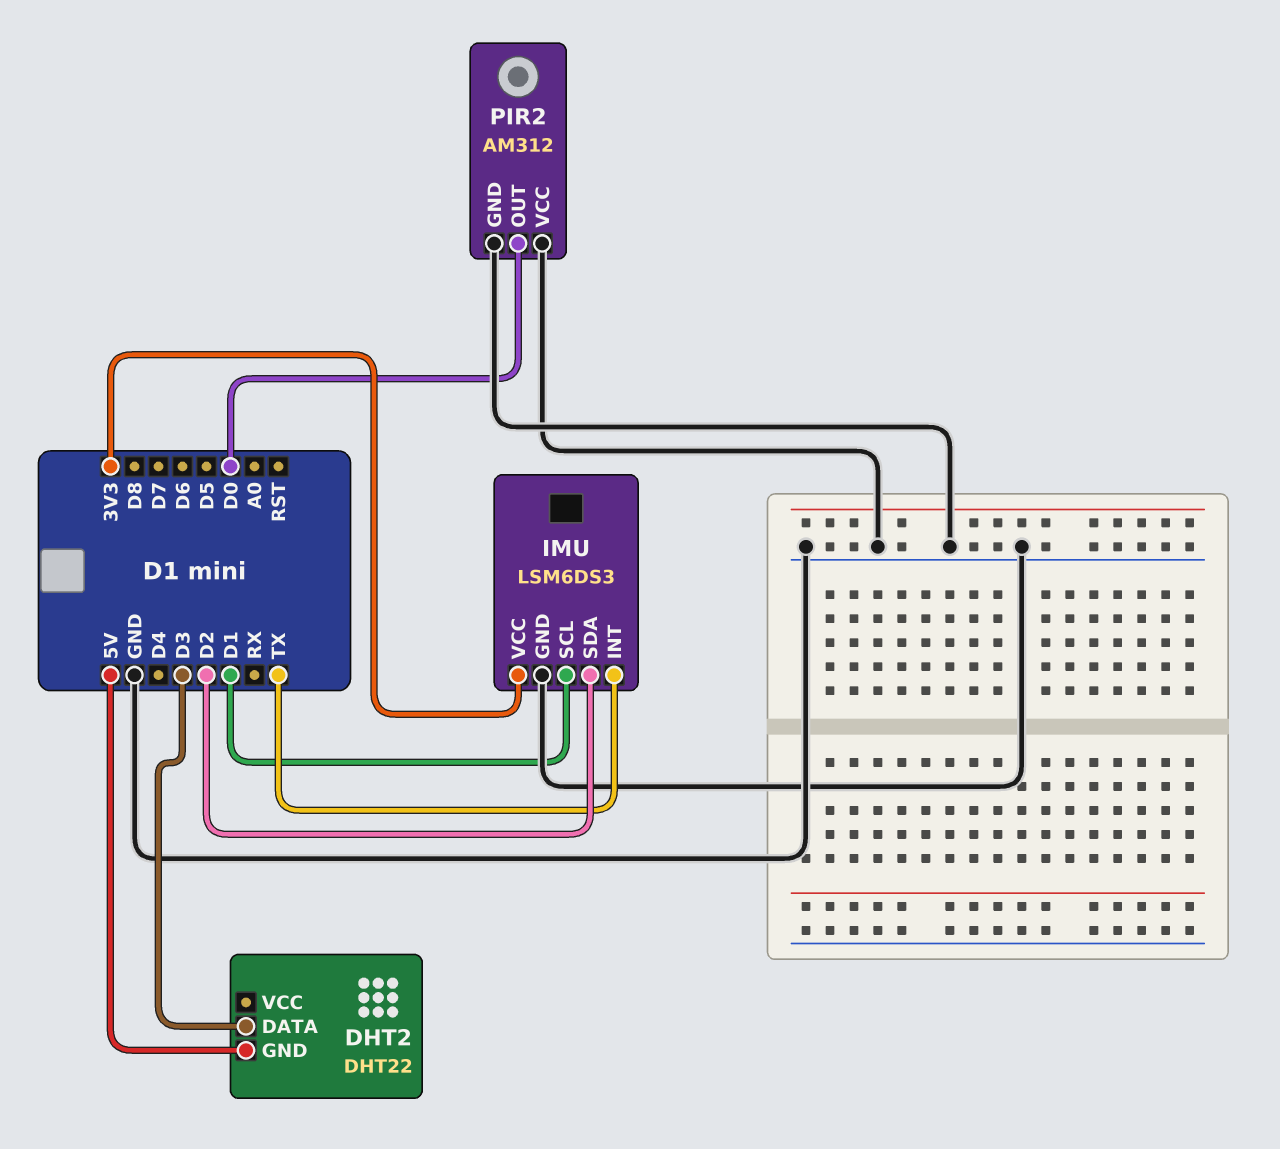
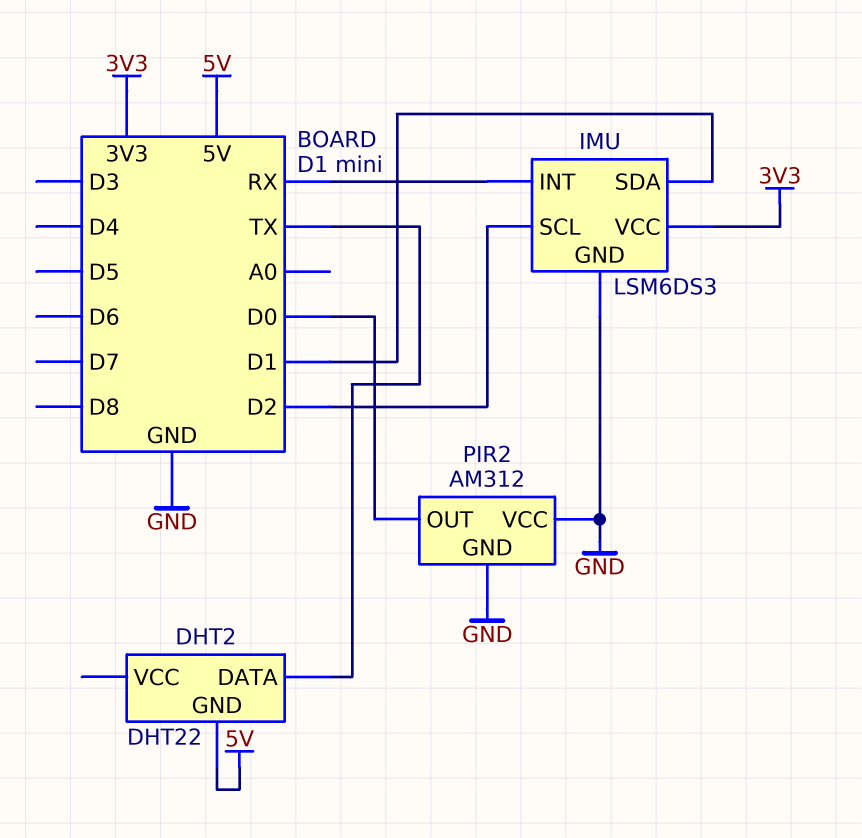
DHT2 pin DATA: D3 -> TX
IMU pin INT: TX -> RX
IMU pin SCL: D1 -> D2
IMU pin SDA: D2 -> D1

